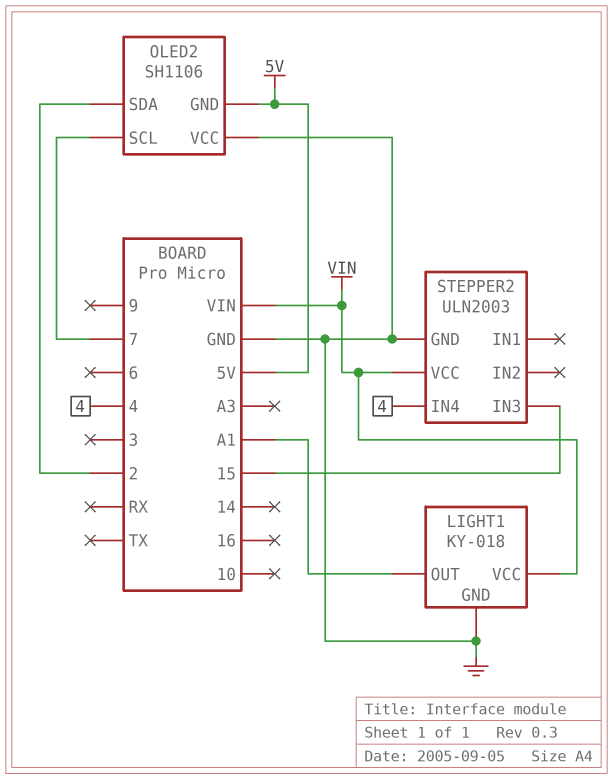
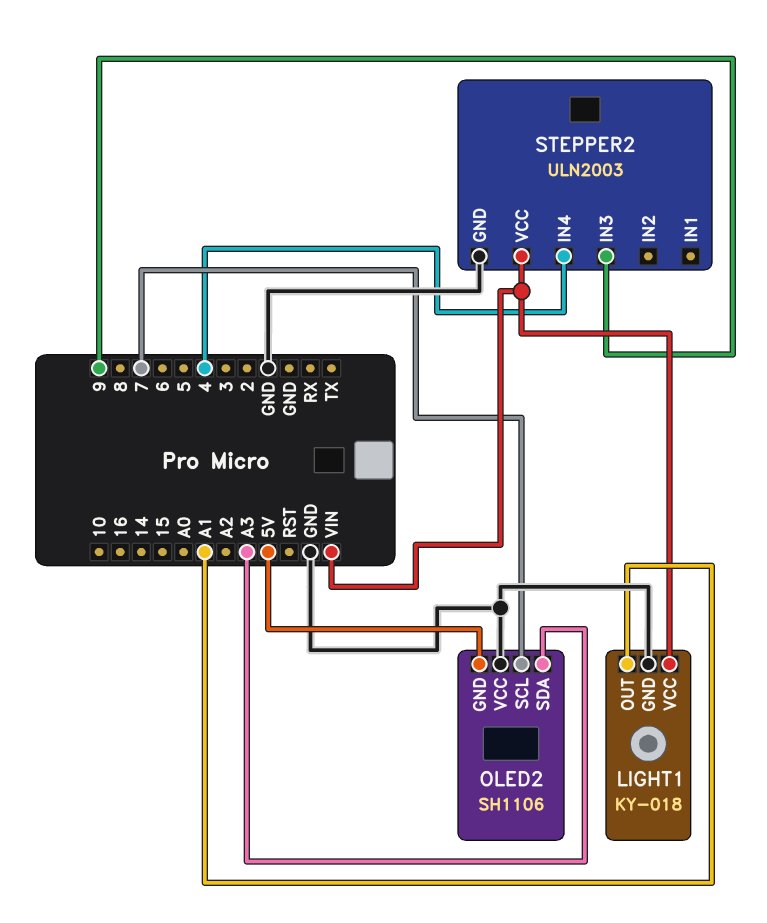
OLED2 pin SDA: 2 -> A3
STEPPER2 pin IN3: 15 -> 9

